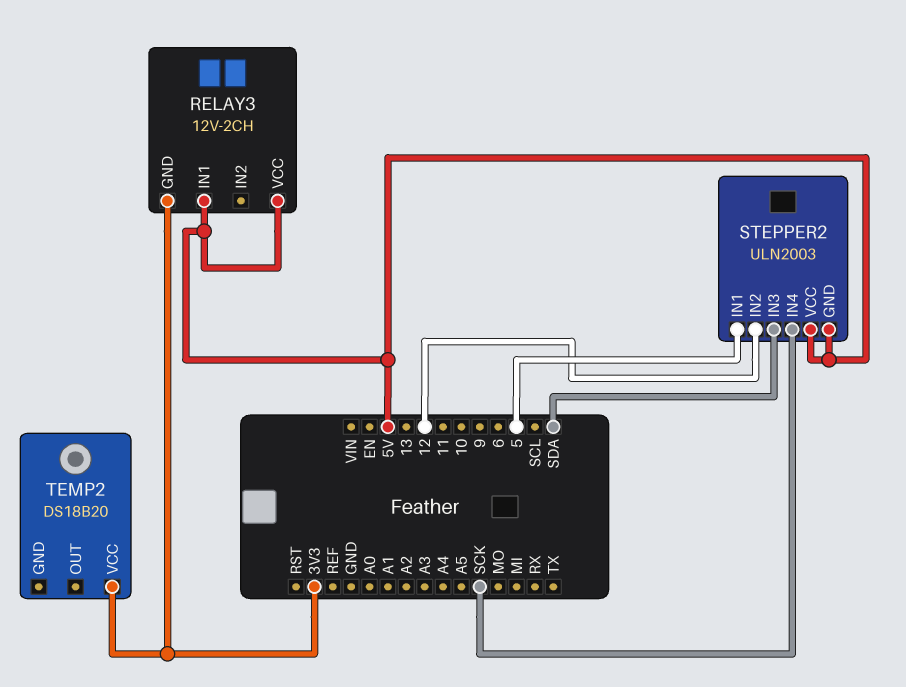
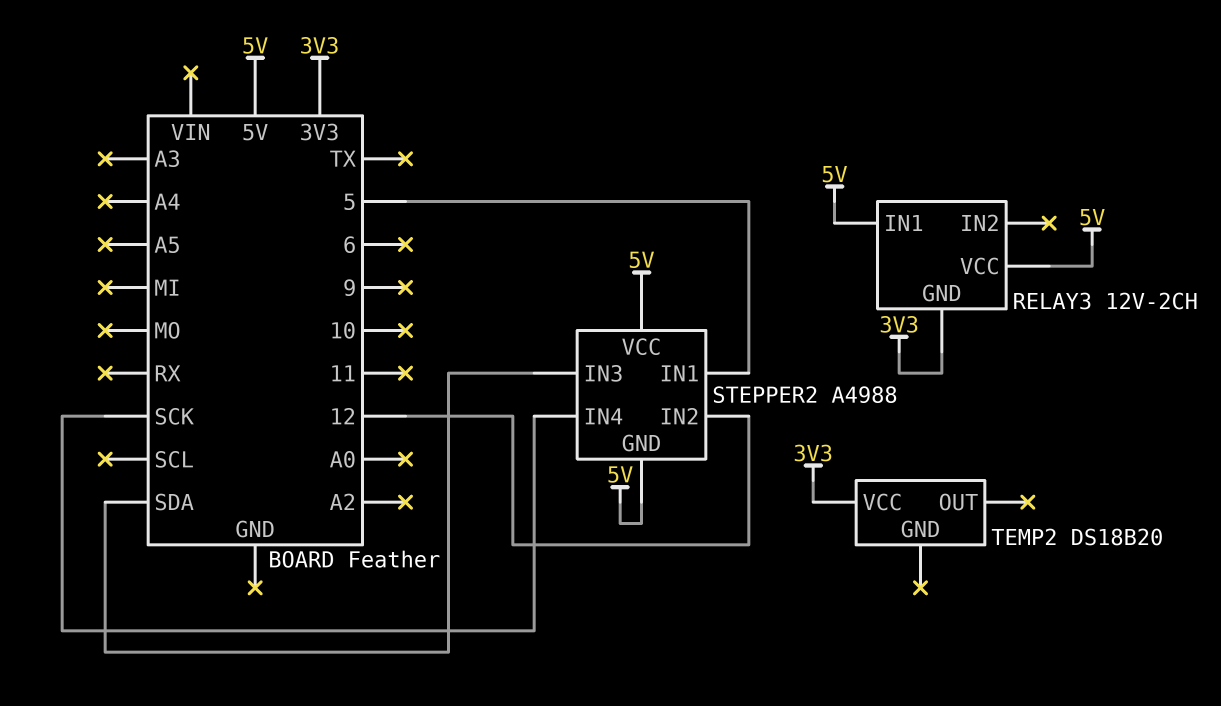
STEPPER2: ULN2003 -> A4988

